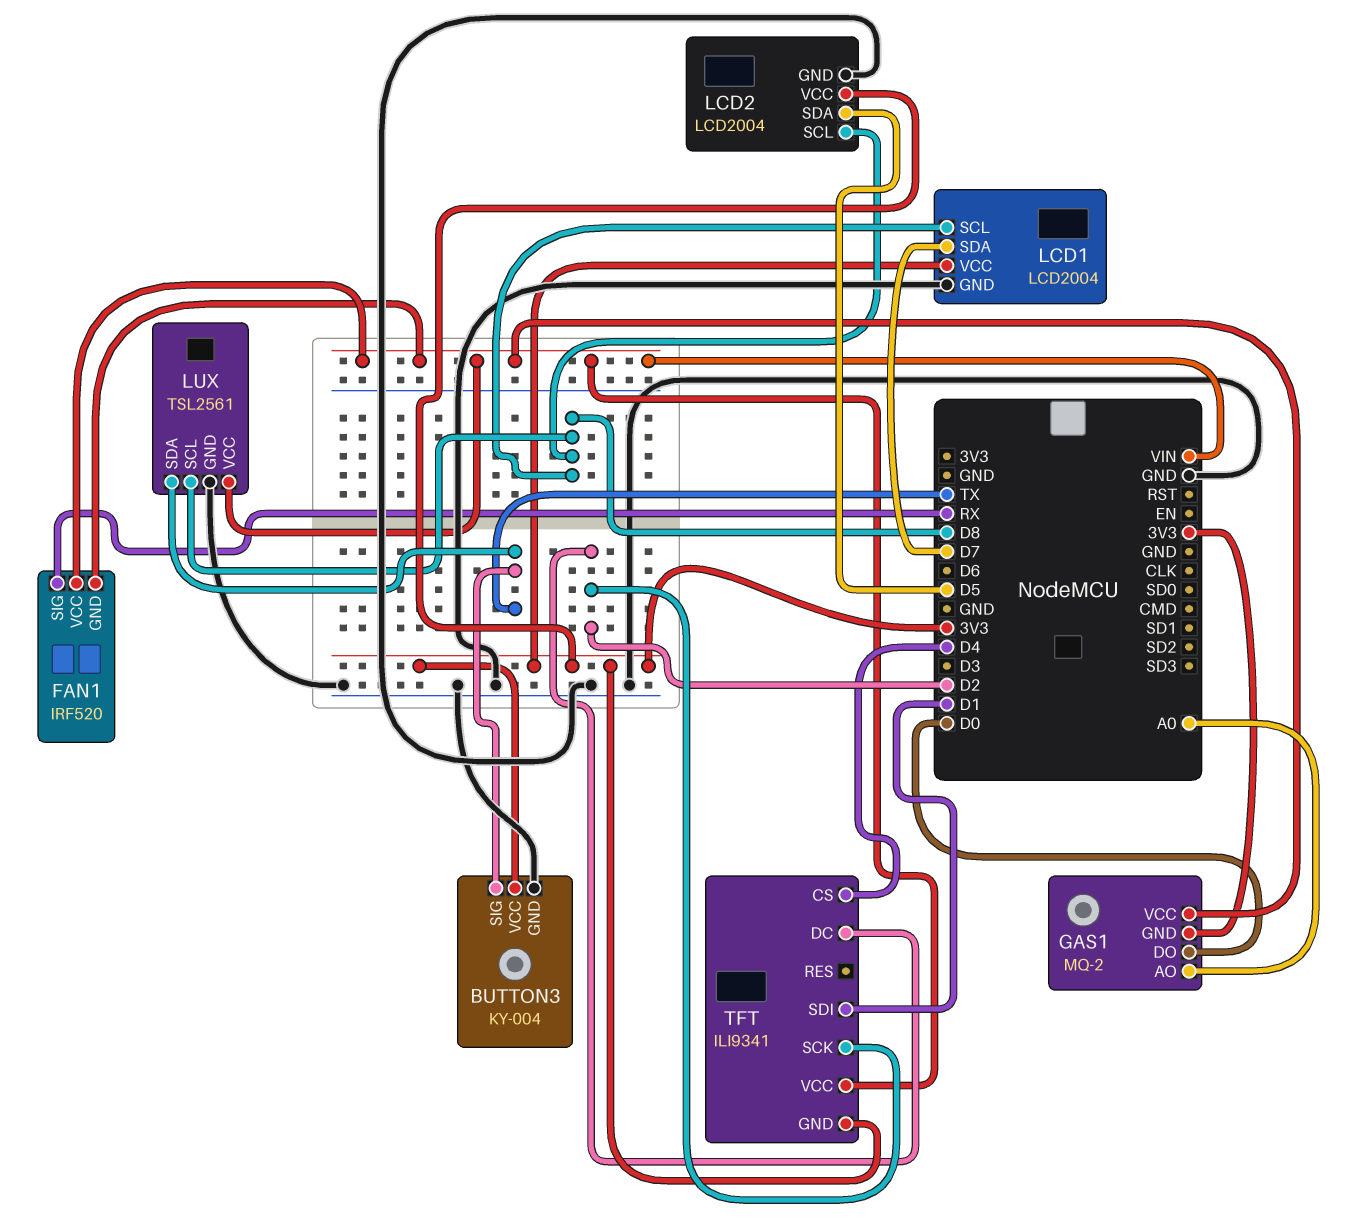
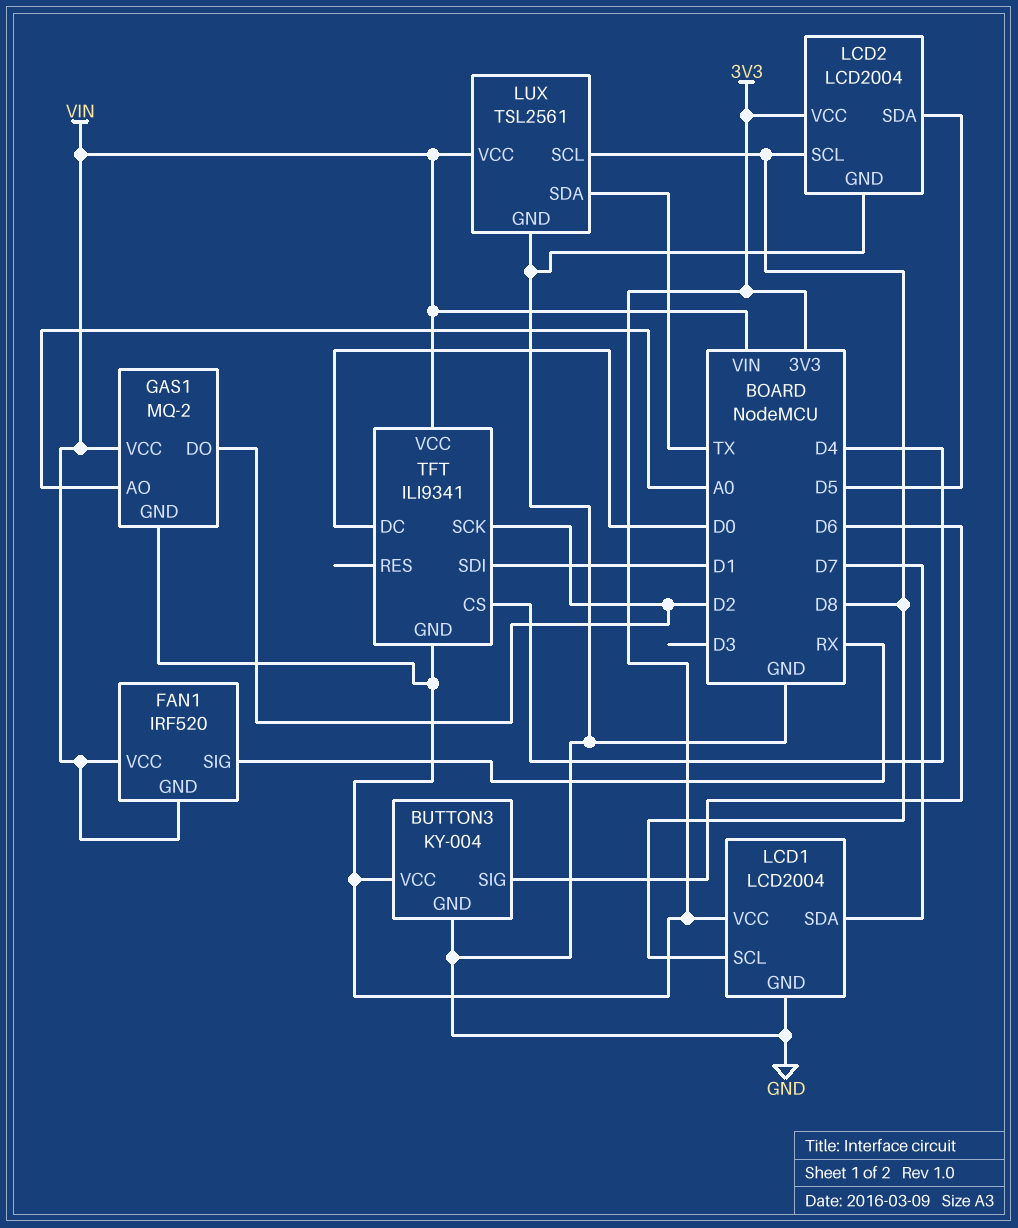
BUTTON3 pin SIG: TX -> D6
GAS1 pin DO: D0 -> D2
TFT pin DC: D2 -> D0

